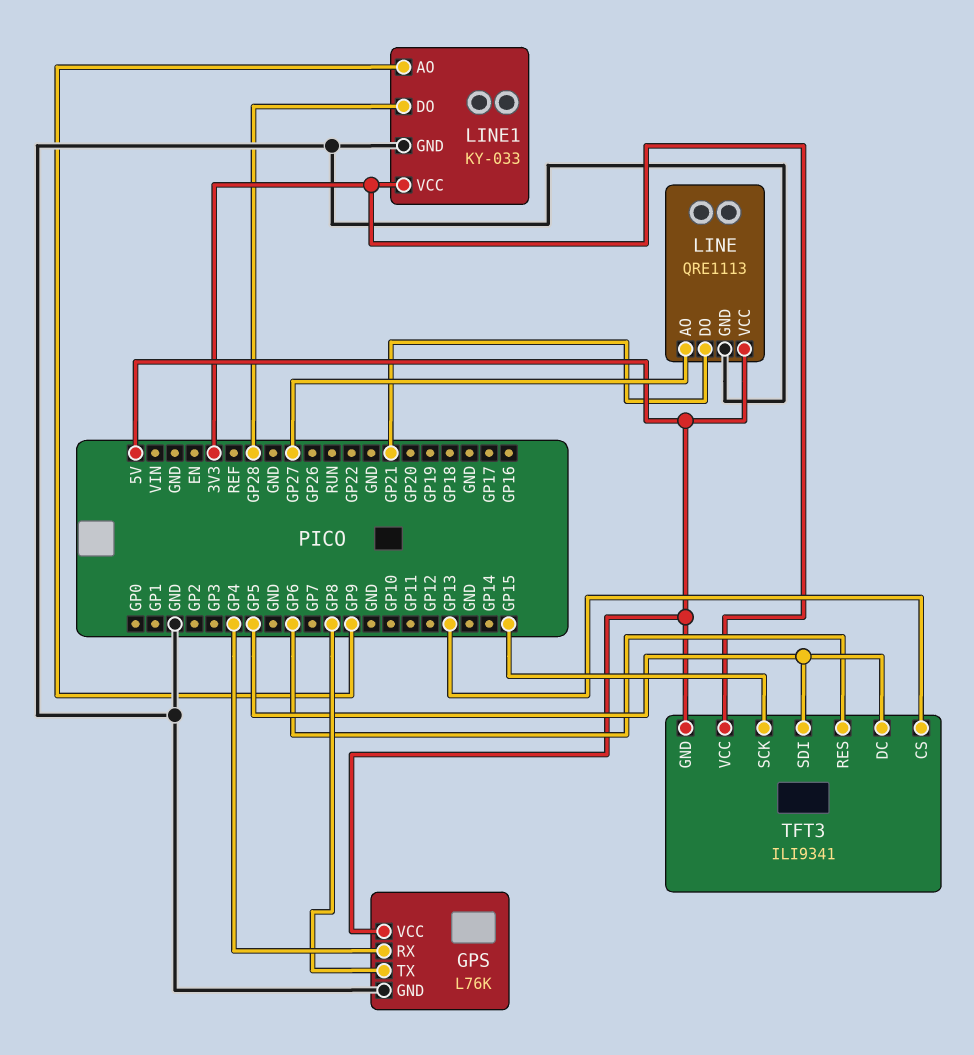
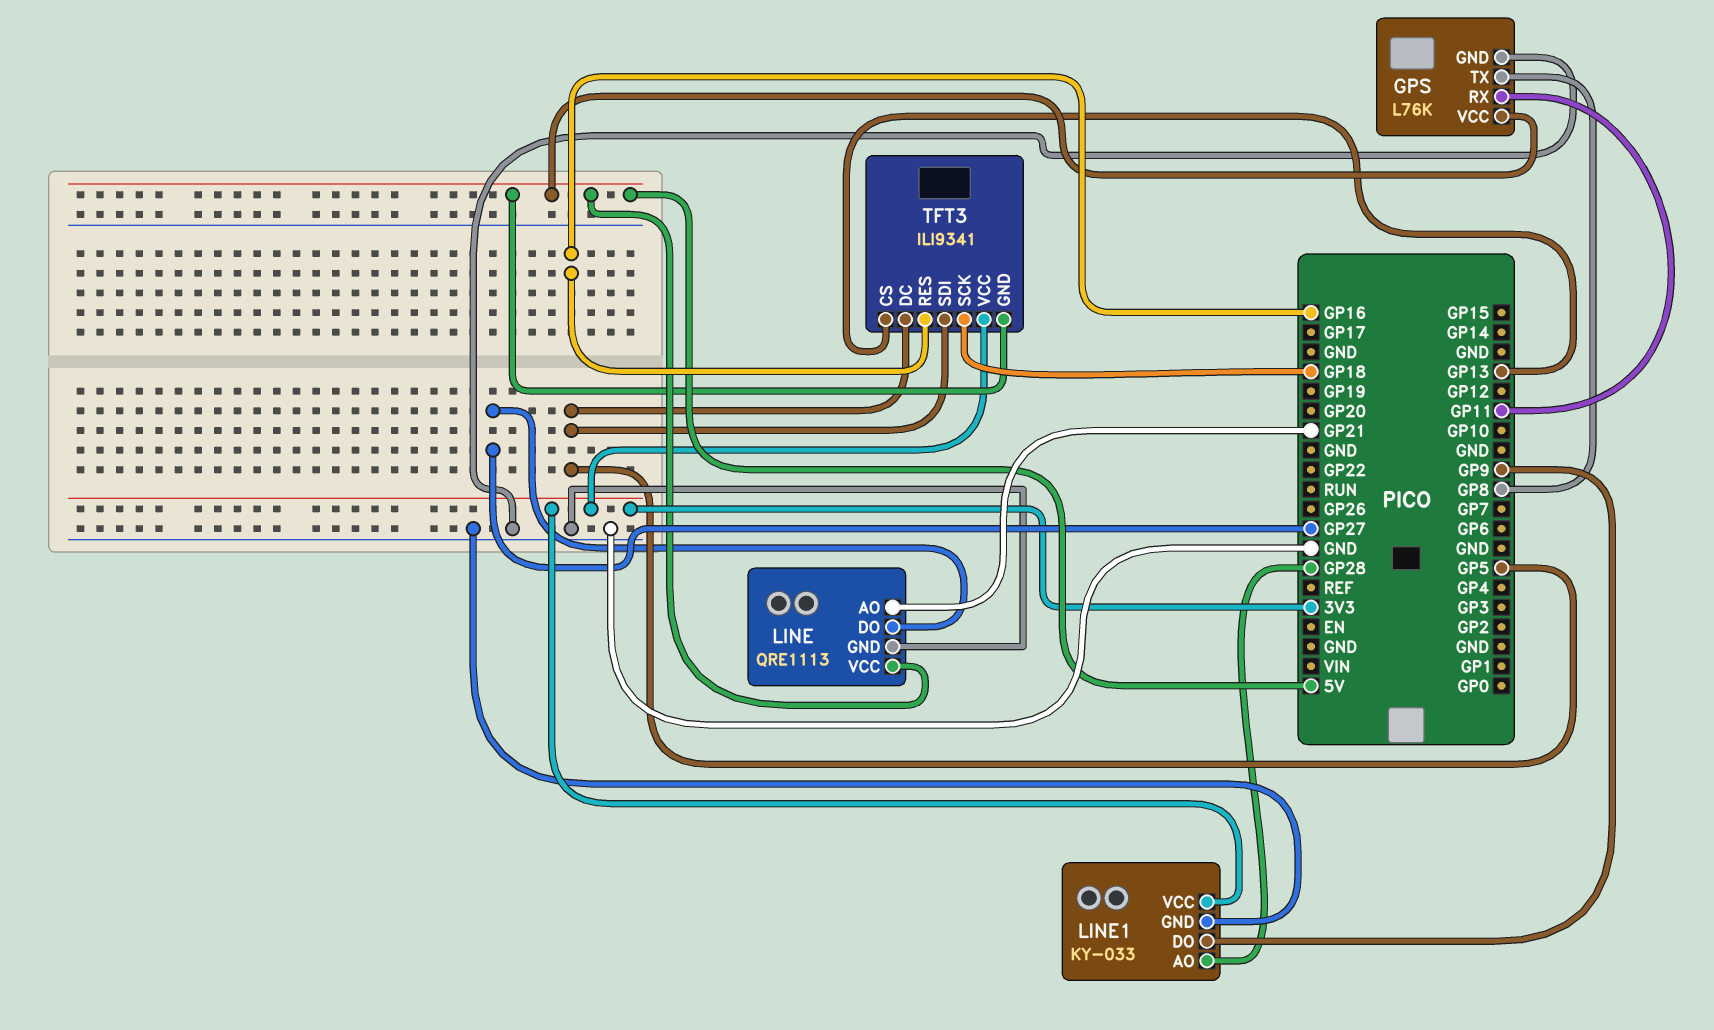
GPS pin RX: GP4 -> GP11
LINE pin AO: GP27 -> GP21
LINE pin DO: GP21 -> GP27
LINE1 pin AO: GP9 -> GP28
LINE1 pin DO: GP28 -> GP9
TFT3 pin RES: GP6 -> GP16
TFT3 pin SCK: GP15 -> GP18

